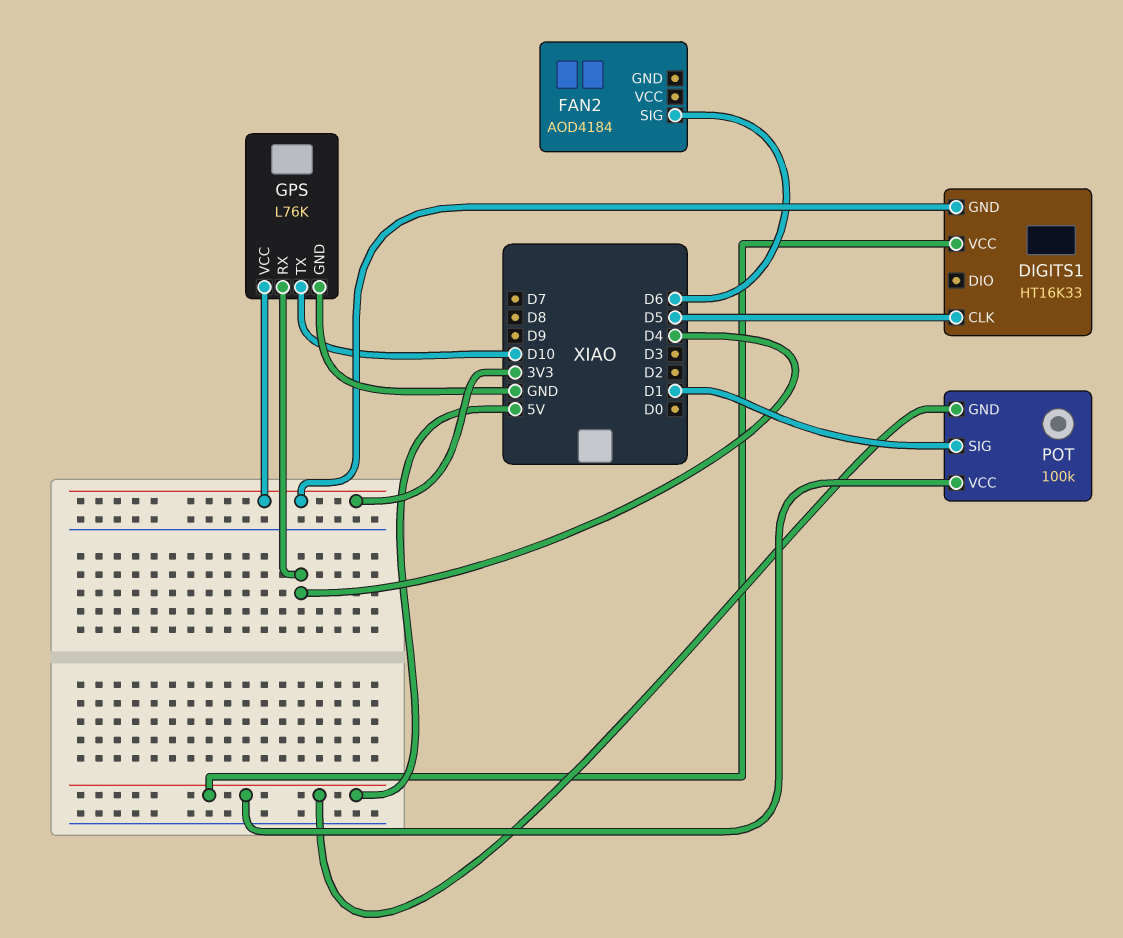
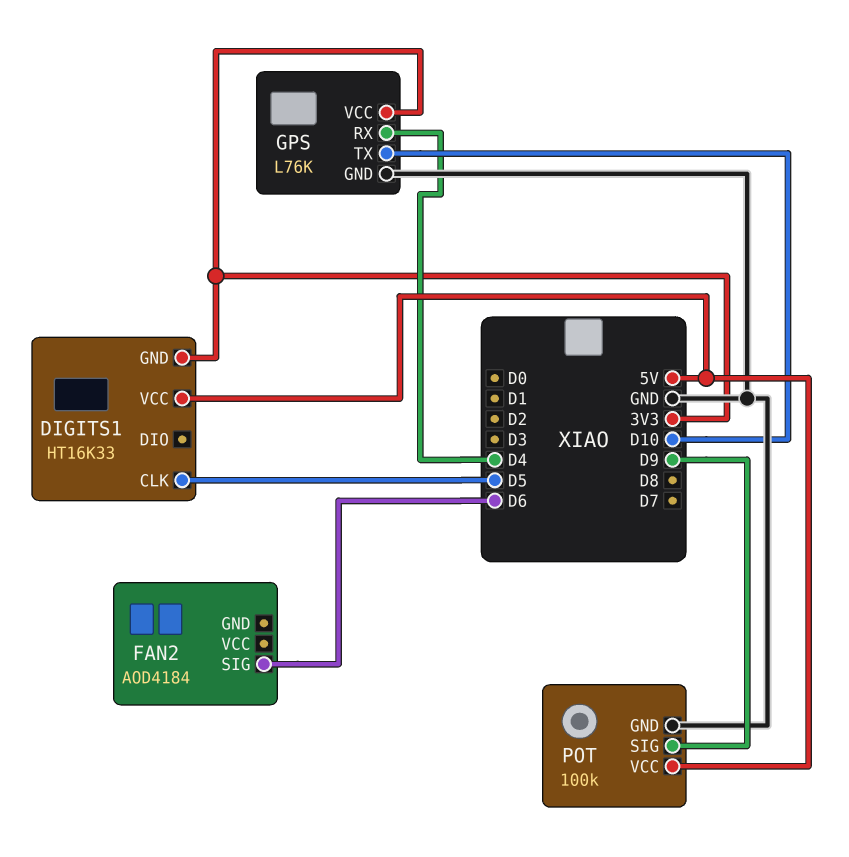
POT pin GND: 5V -> GND
POT pin SIG: D1 -> D9

